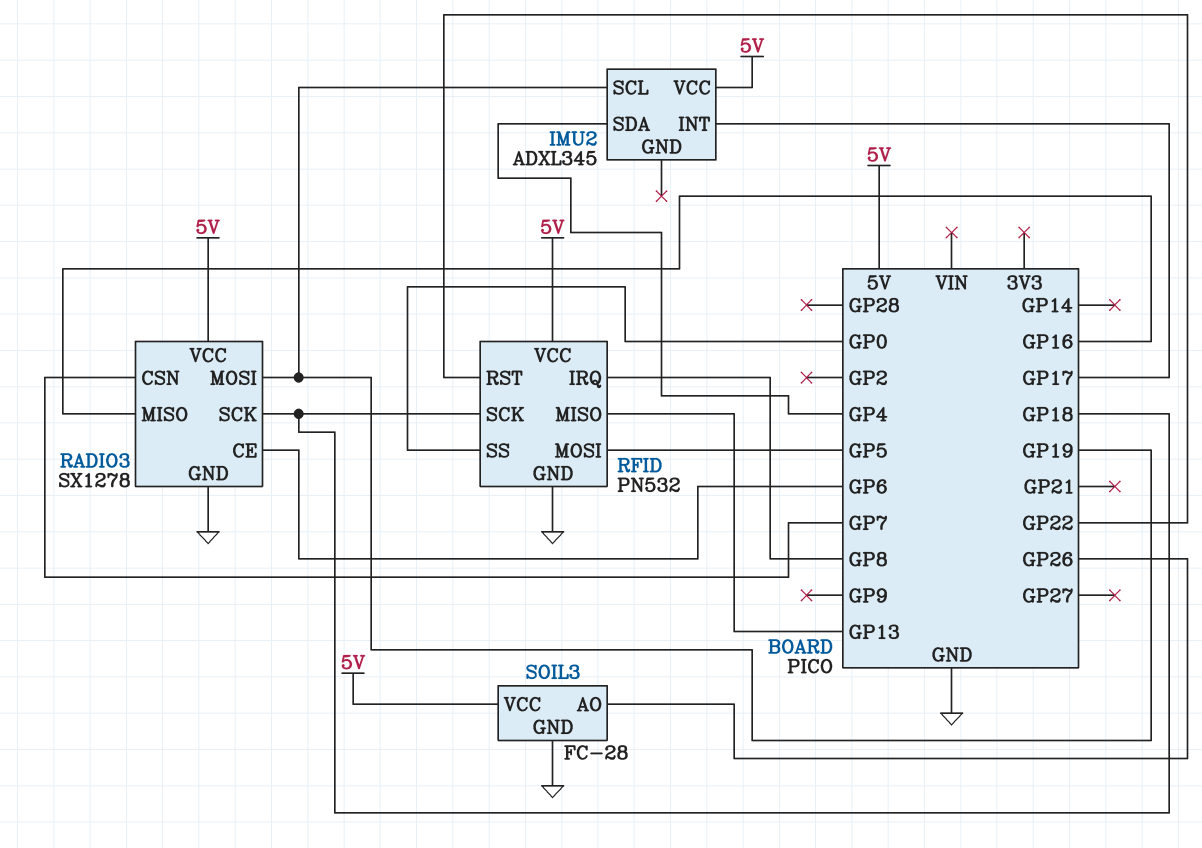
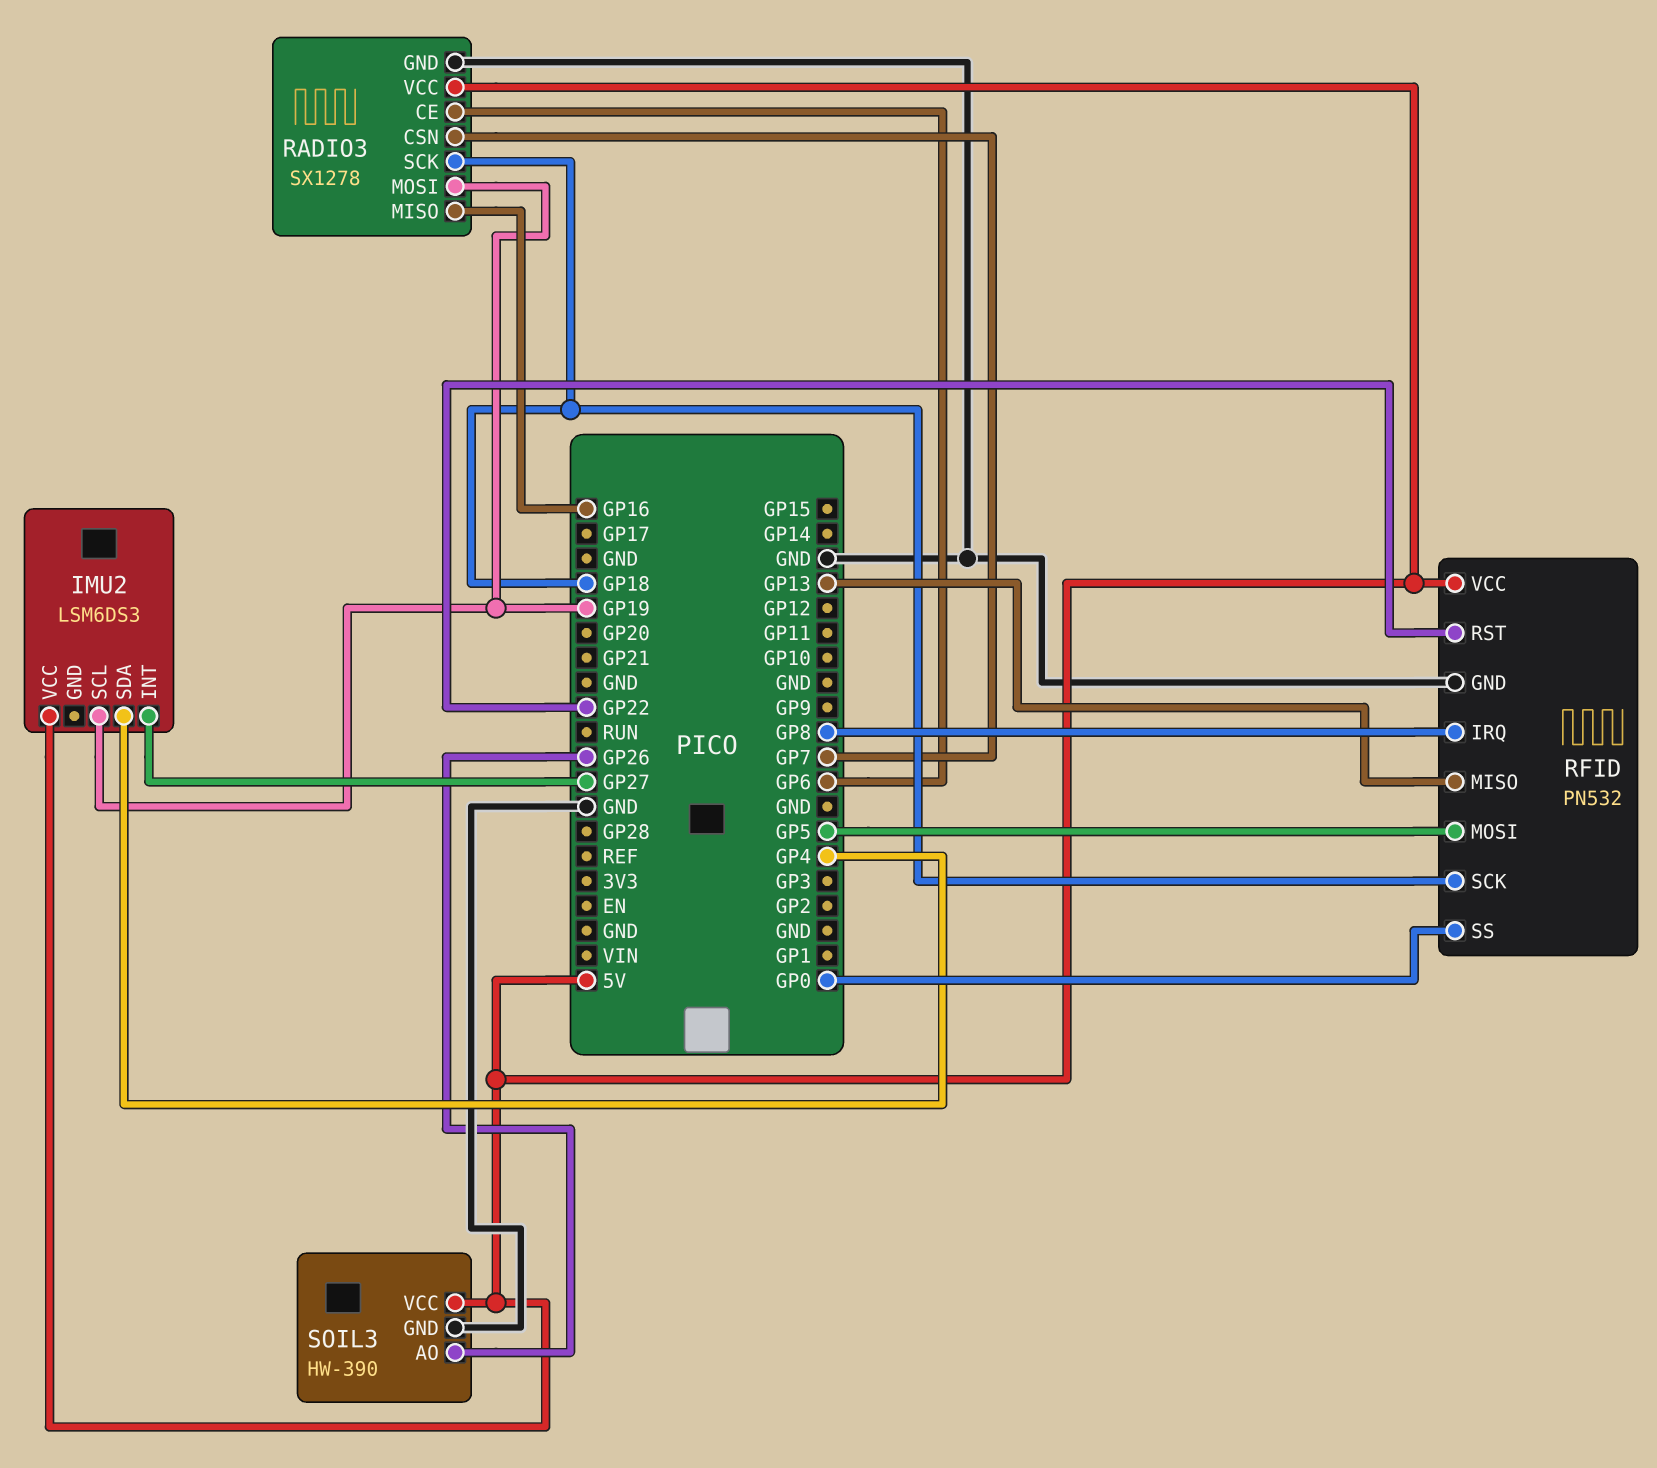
IMU2: ADXL345 -> LSM6DS3
IMU2 pin INT: GP17 -> GP27
SOIL3: FC-28 -> HW-390

